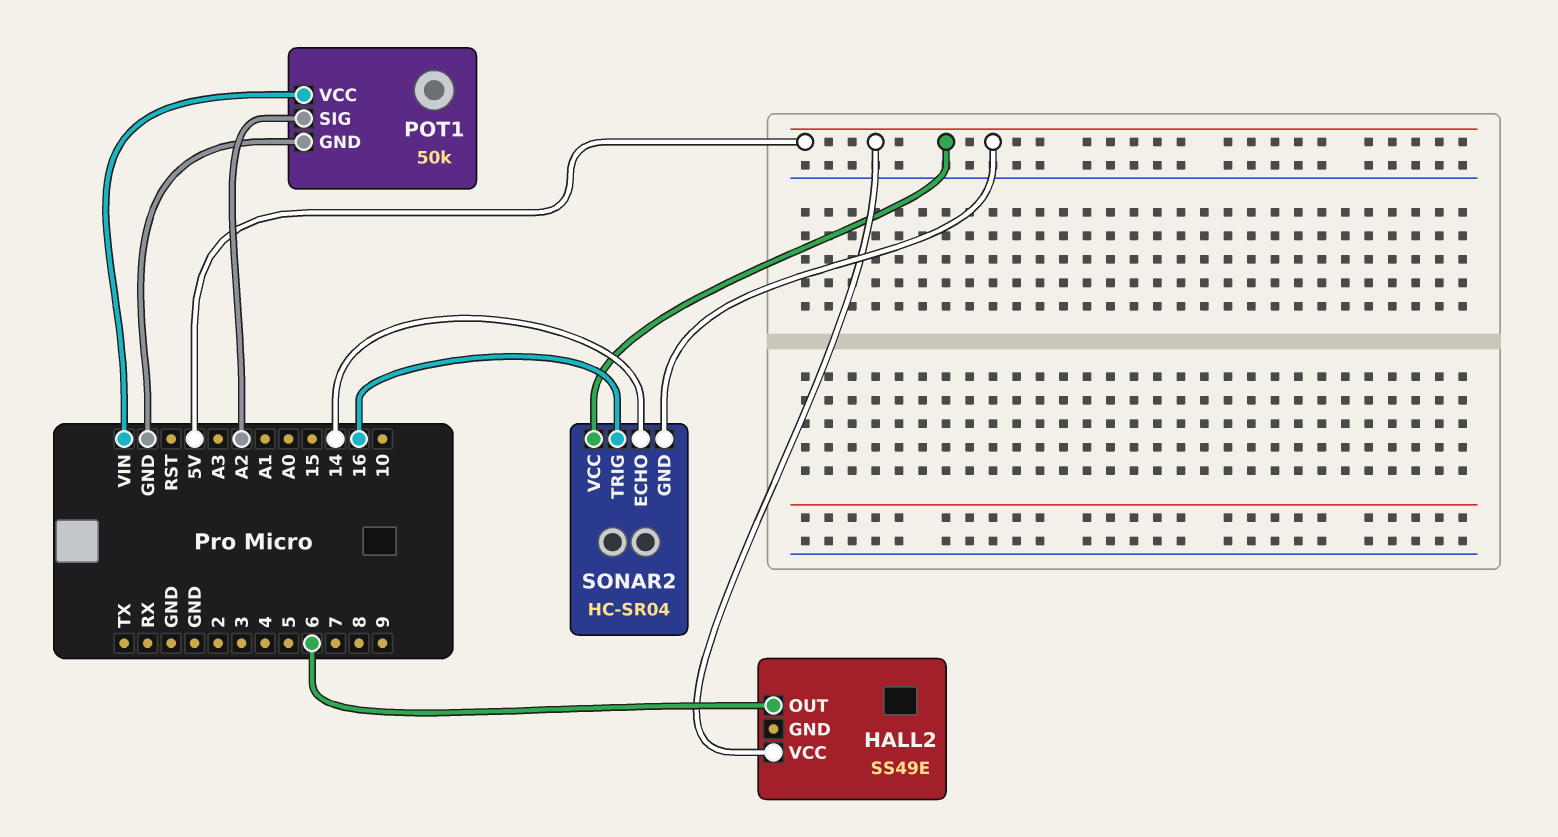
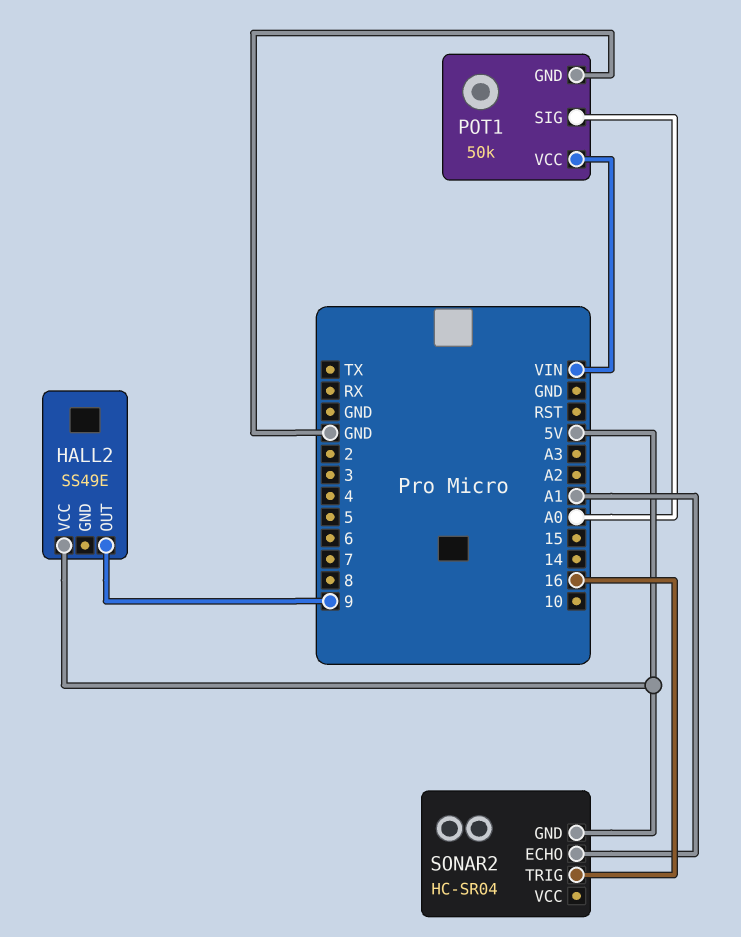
HALL2 pin OUT: 6 -> 9
POT1 pin SIG: A2 -> A0
SONAR2 pin ECHO: 14 -> A1
SONAR2 pin VCC: 5V -> none

